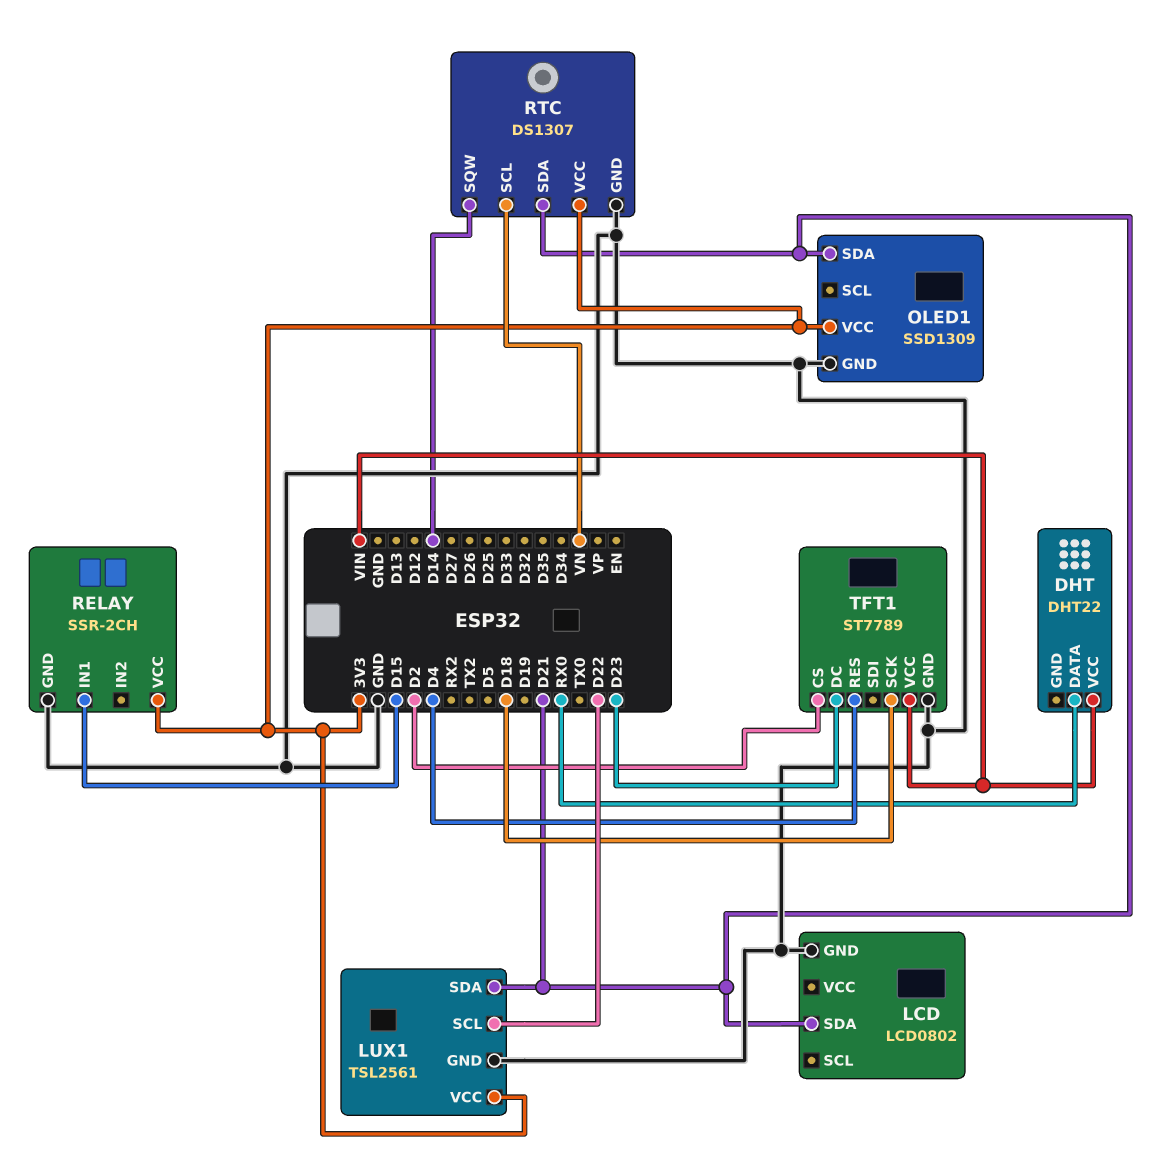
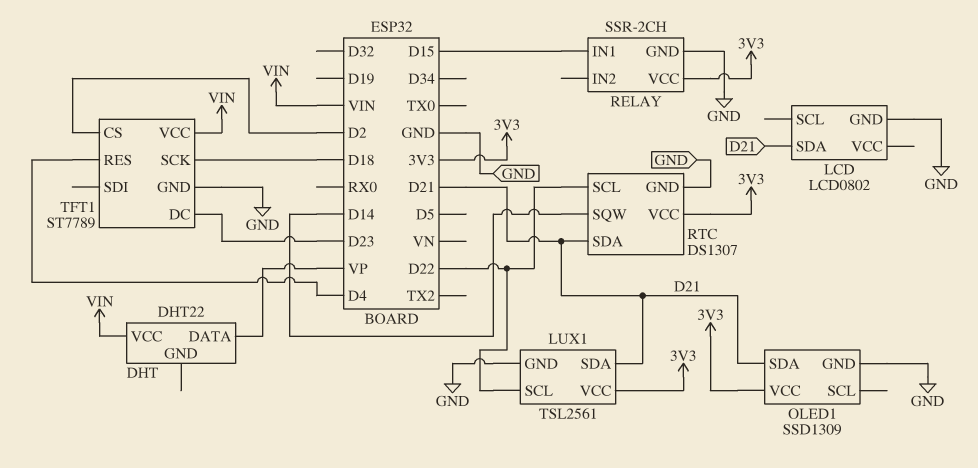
DHT pin DATA: RX0 -> VP
RTC pin SCL: VN -> D22

